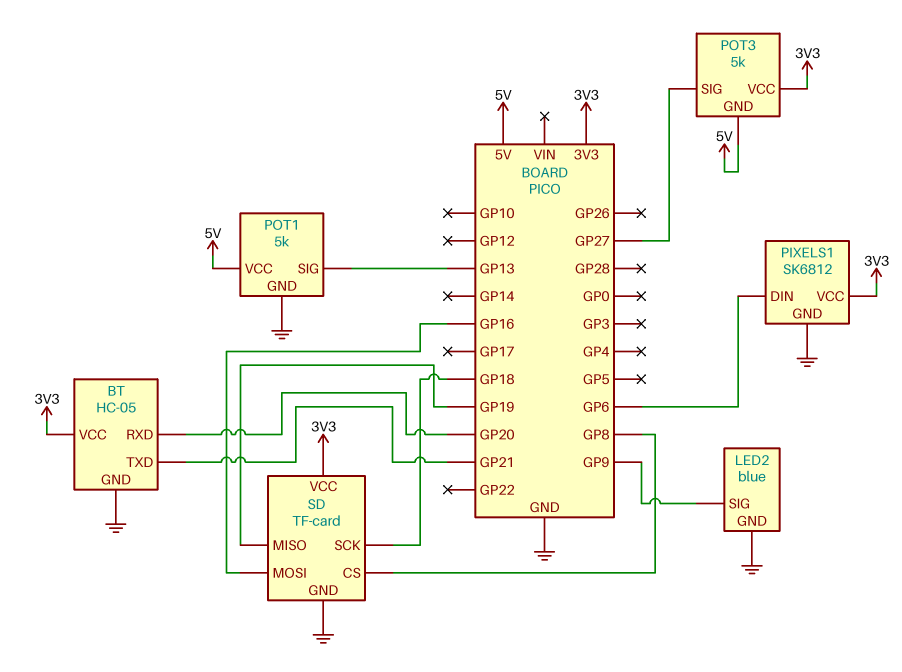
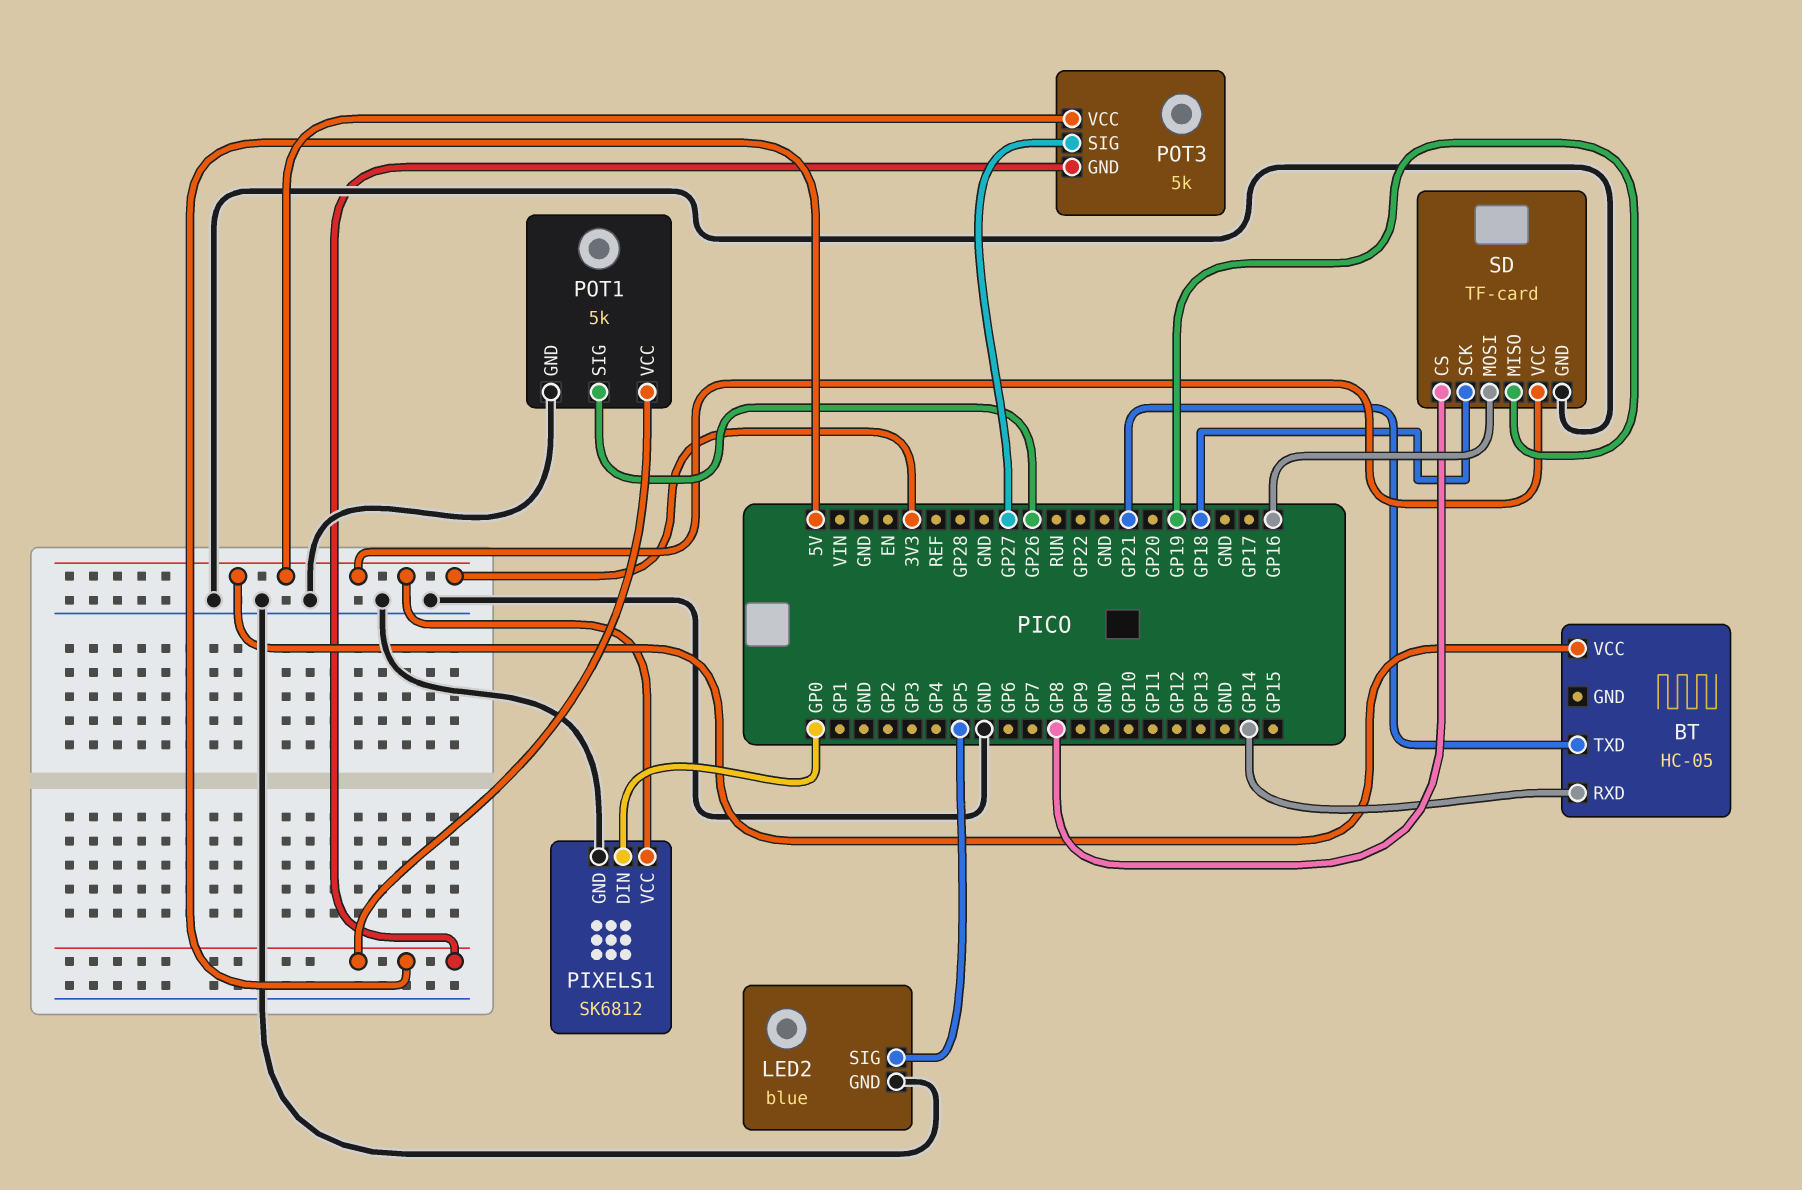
BT pin GND: GND -> none
BT pin RXD: GP20 -> GP14
LED2 pin SIG: GP9 -> GP5
PIXELS1 pin DIN: GP6 -> GP0
POT1 pin SIG: GP13 -> GP26

